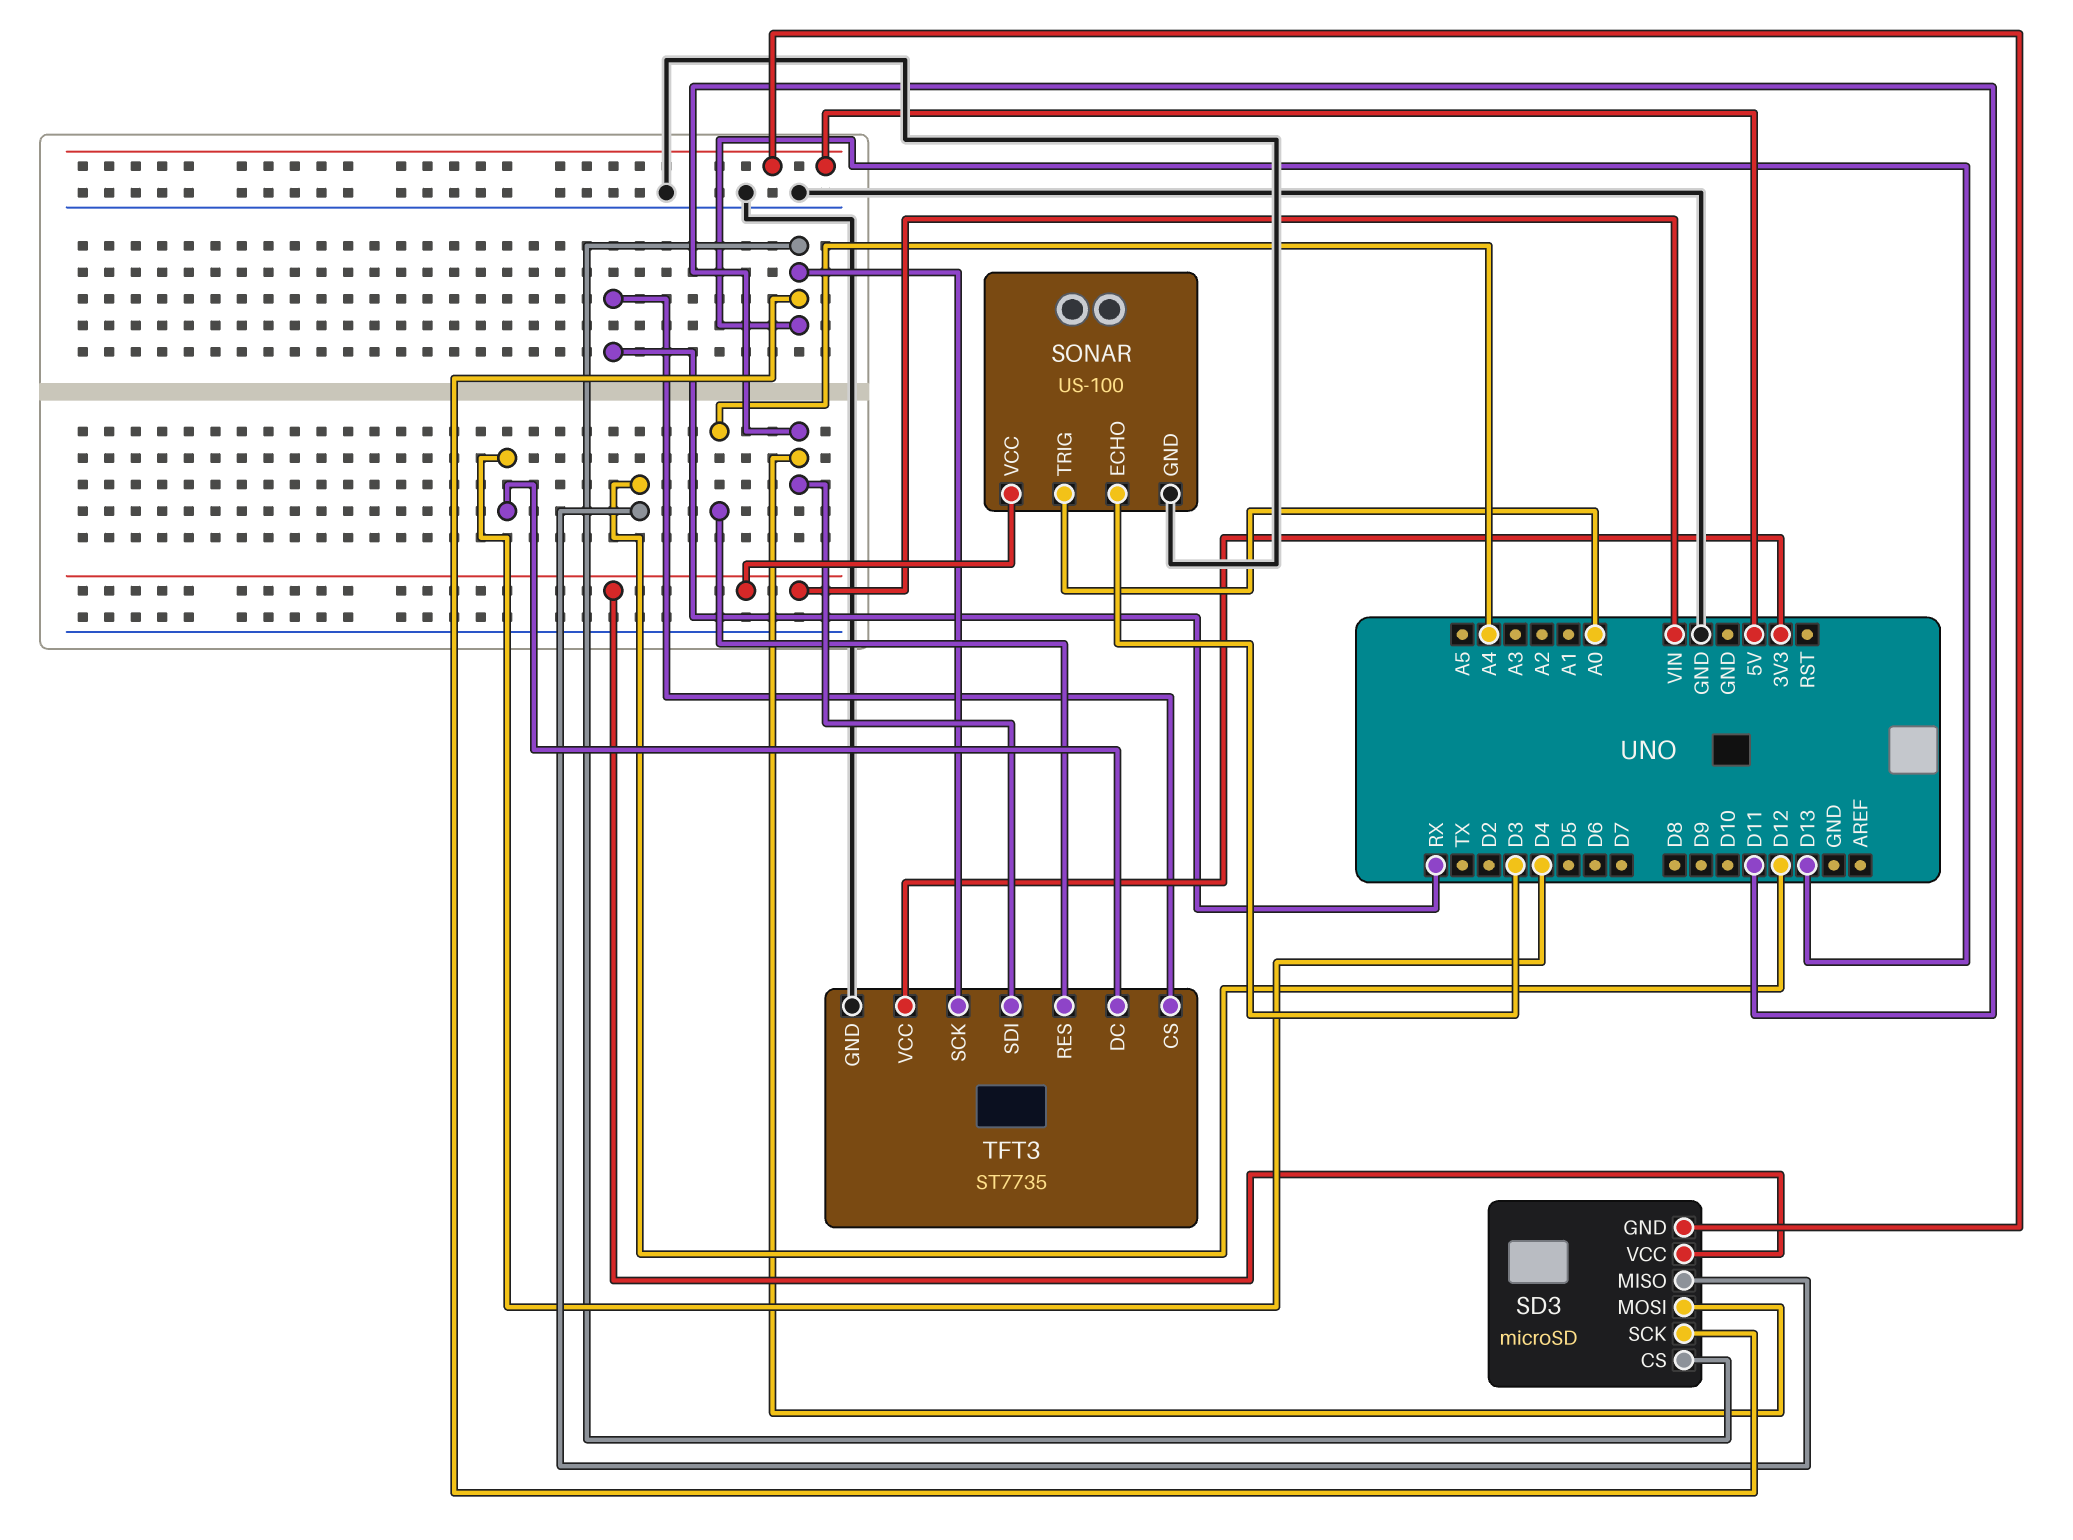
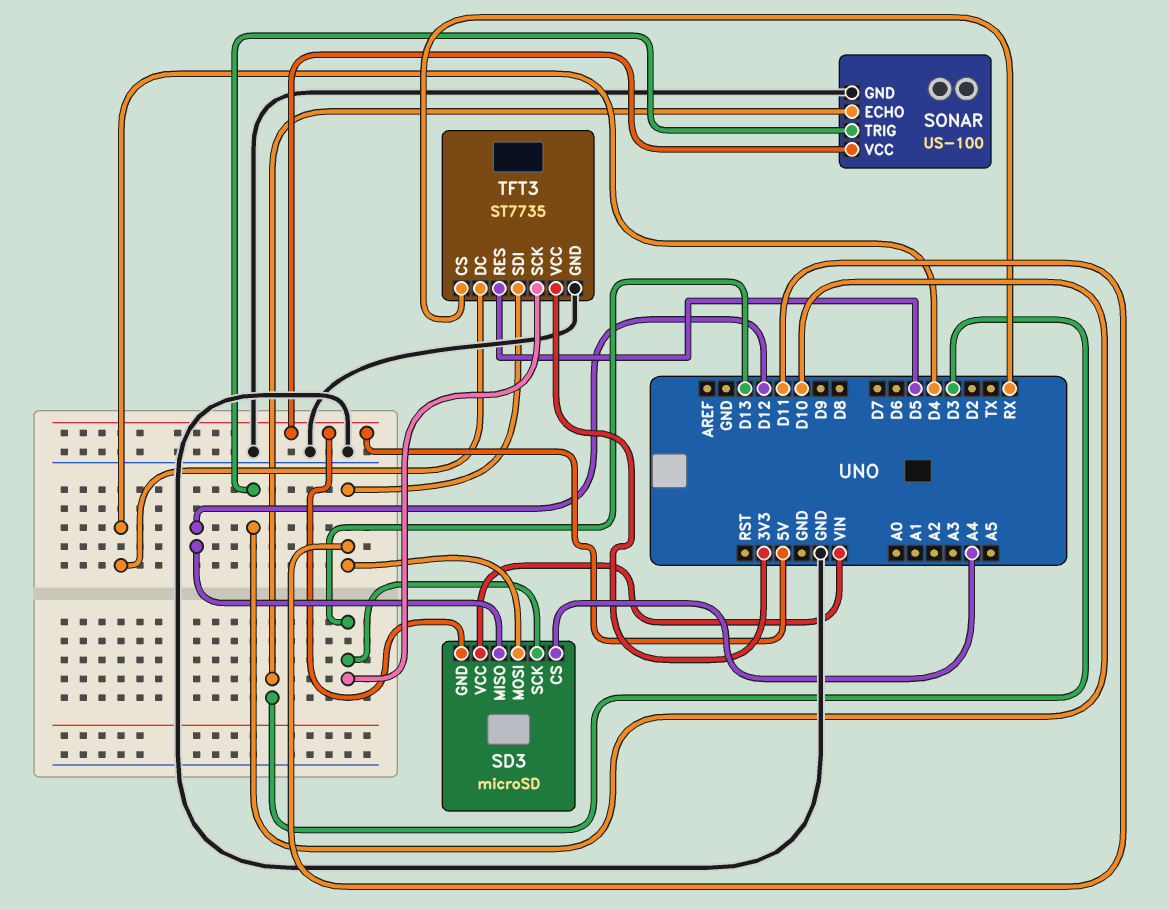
SD3 pin CS: D13 -> A4
SONAR pin TRIG: A0 -> D10
SONAR pin VCC: VIN -> 5V
TFT3 pin RES: A4 -> D5

